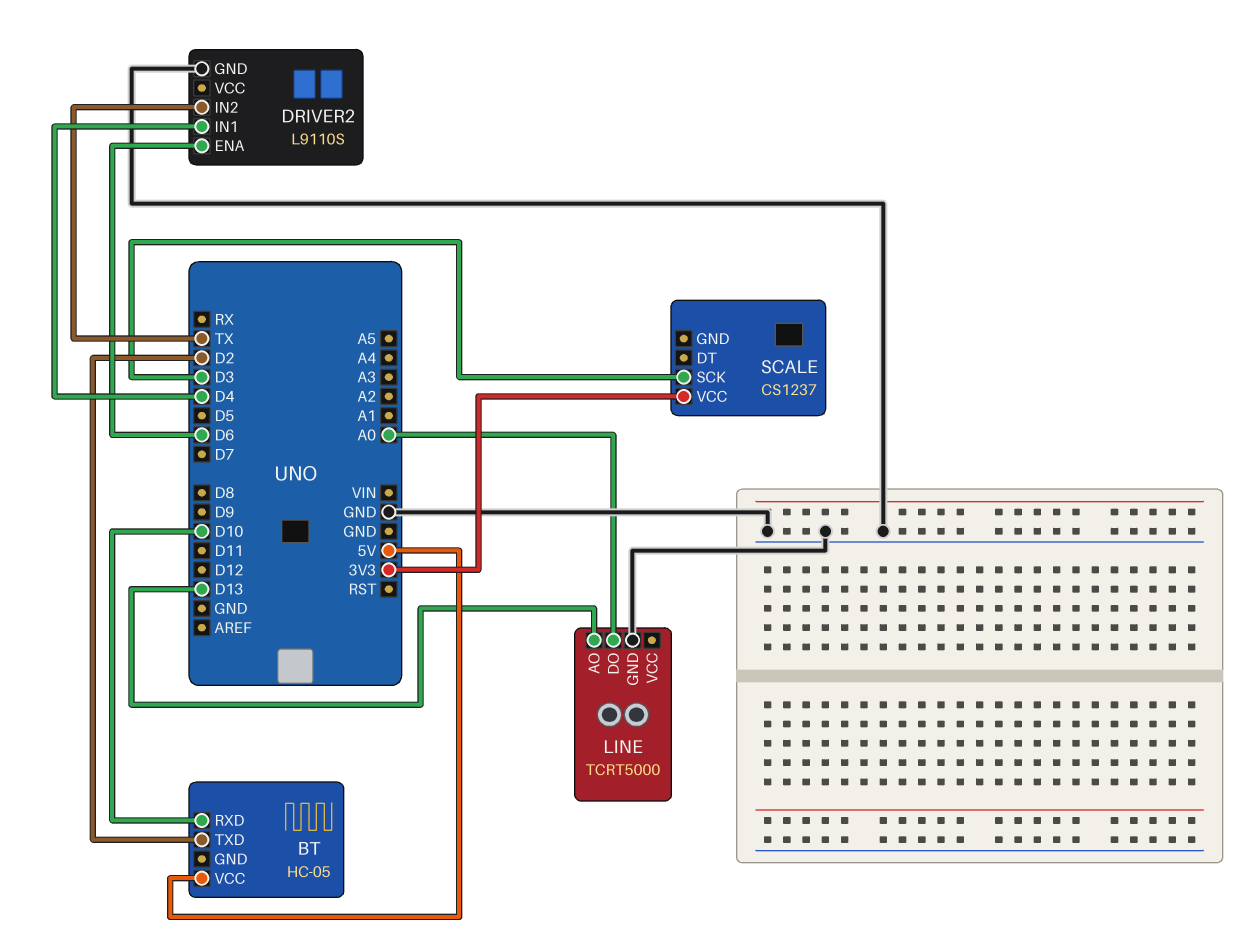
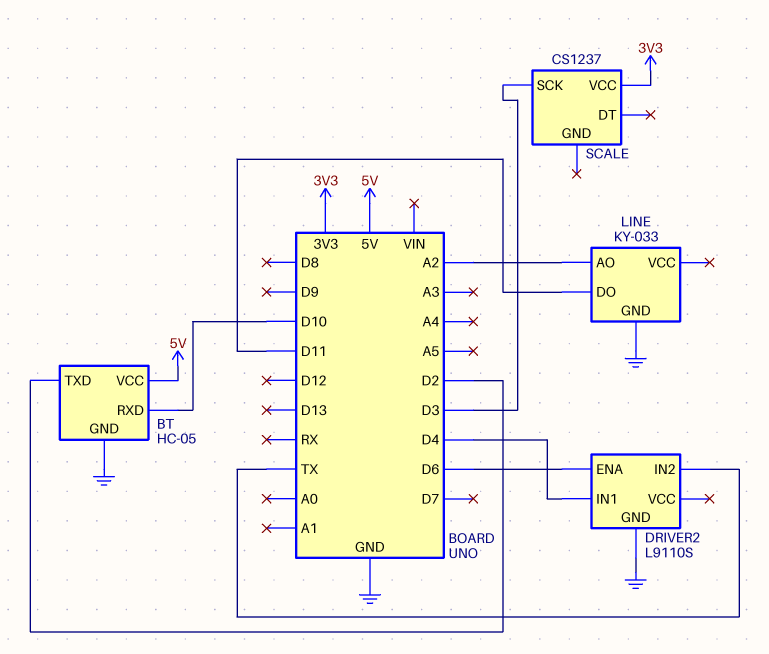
BT pin GND: none -> GND
LINE: TCRT5000 -> KY-033
LINE pin AO: D13 -> A2
LINE pin DO: A0 -> D11

